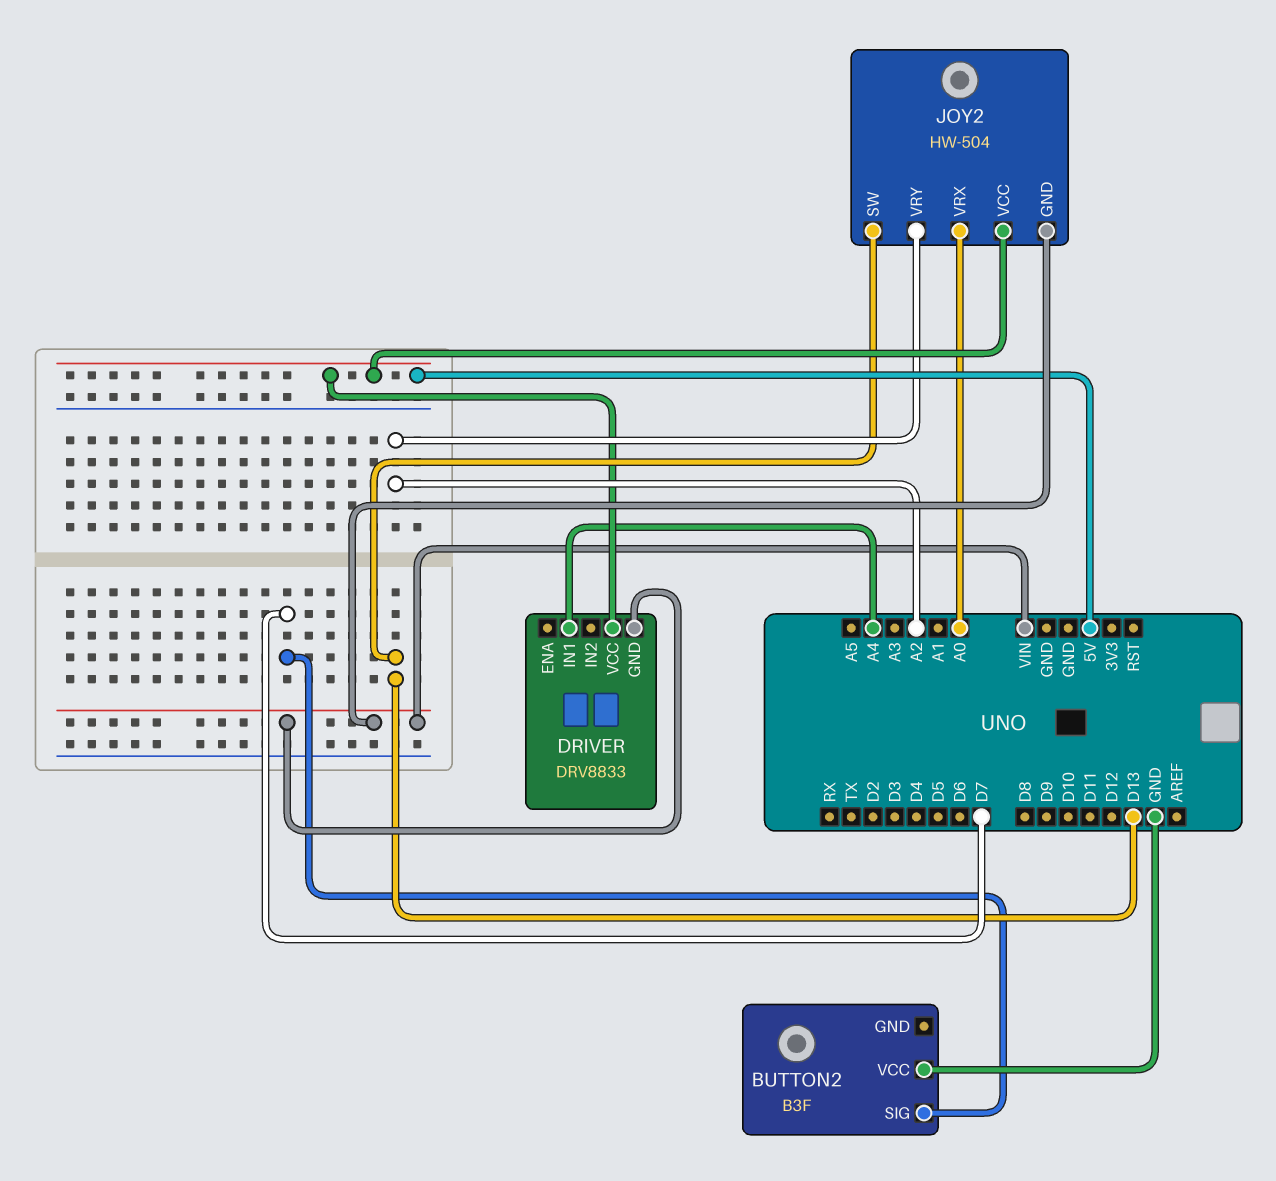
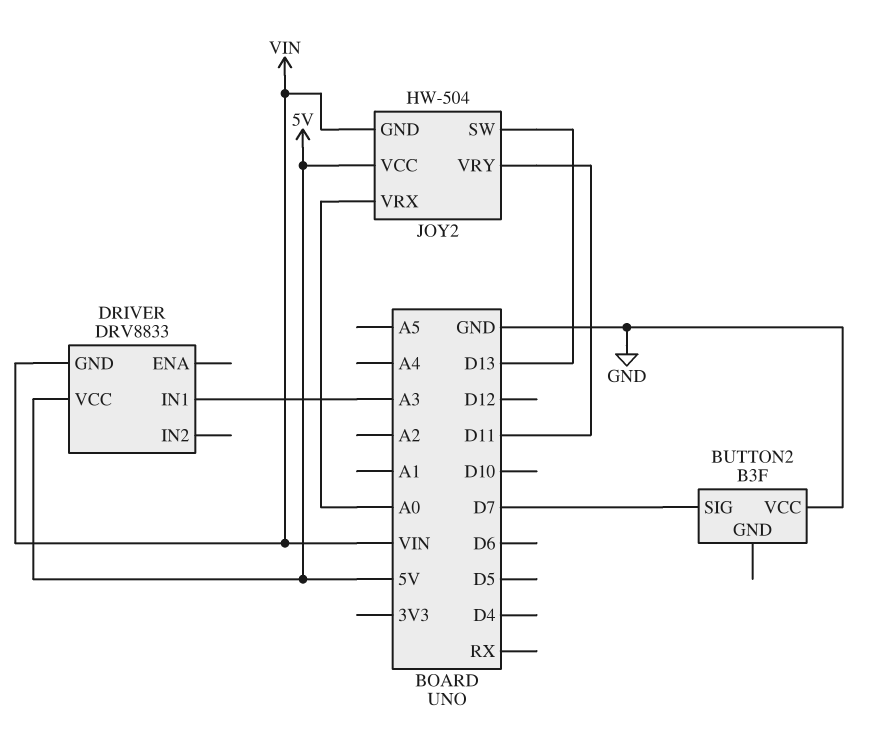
DRIVER pin IN1: A4 -> A3
JOY2 pin VRY: A2 -> D11

